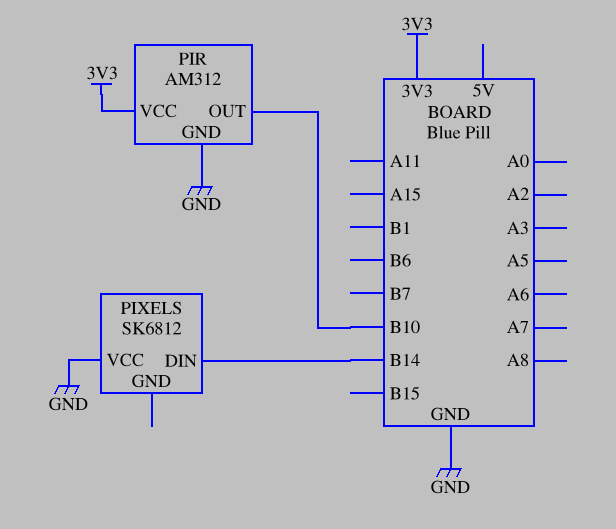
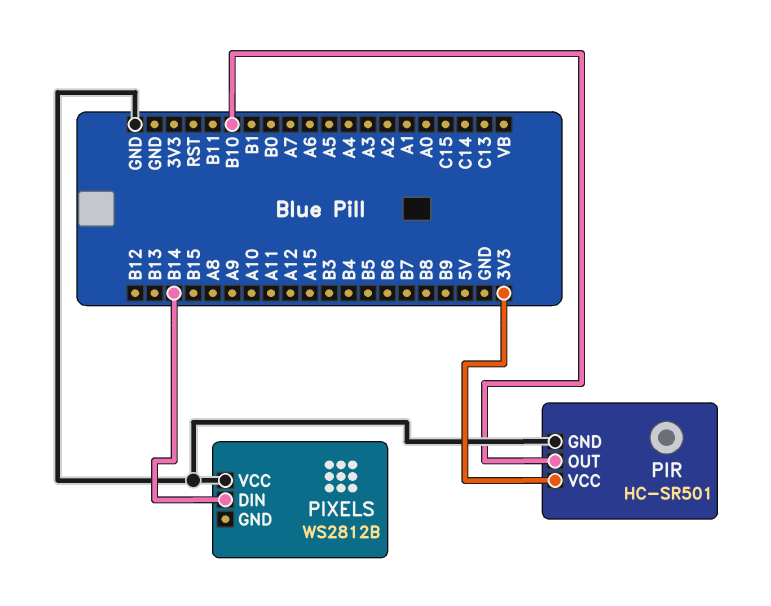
PIR: AM312 -> HC-SR501
PIXELS: SK6812 -> WS2812B

